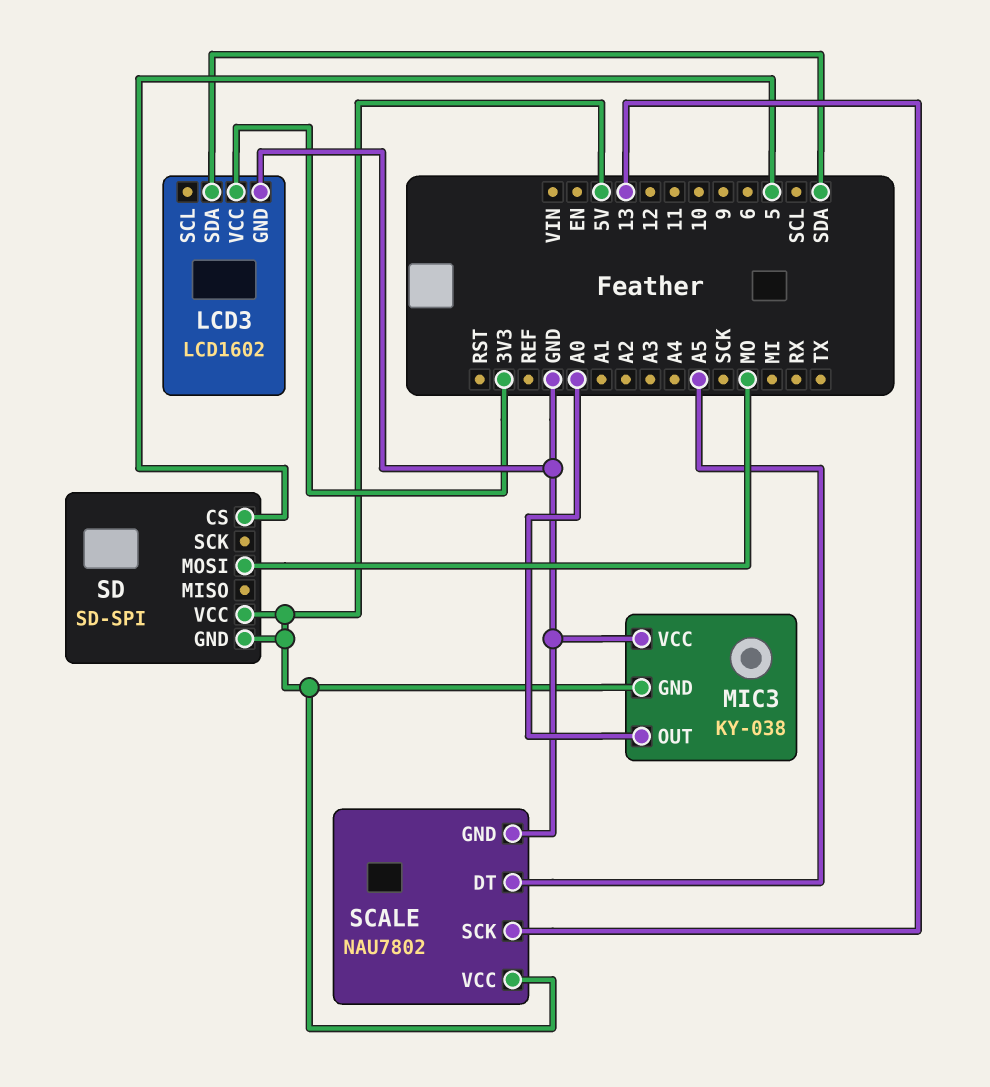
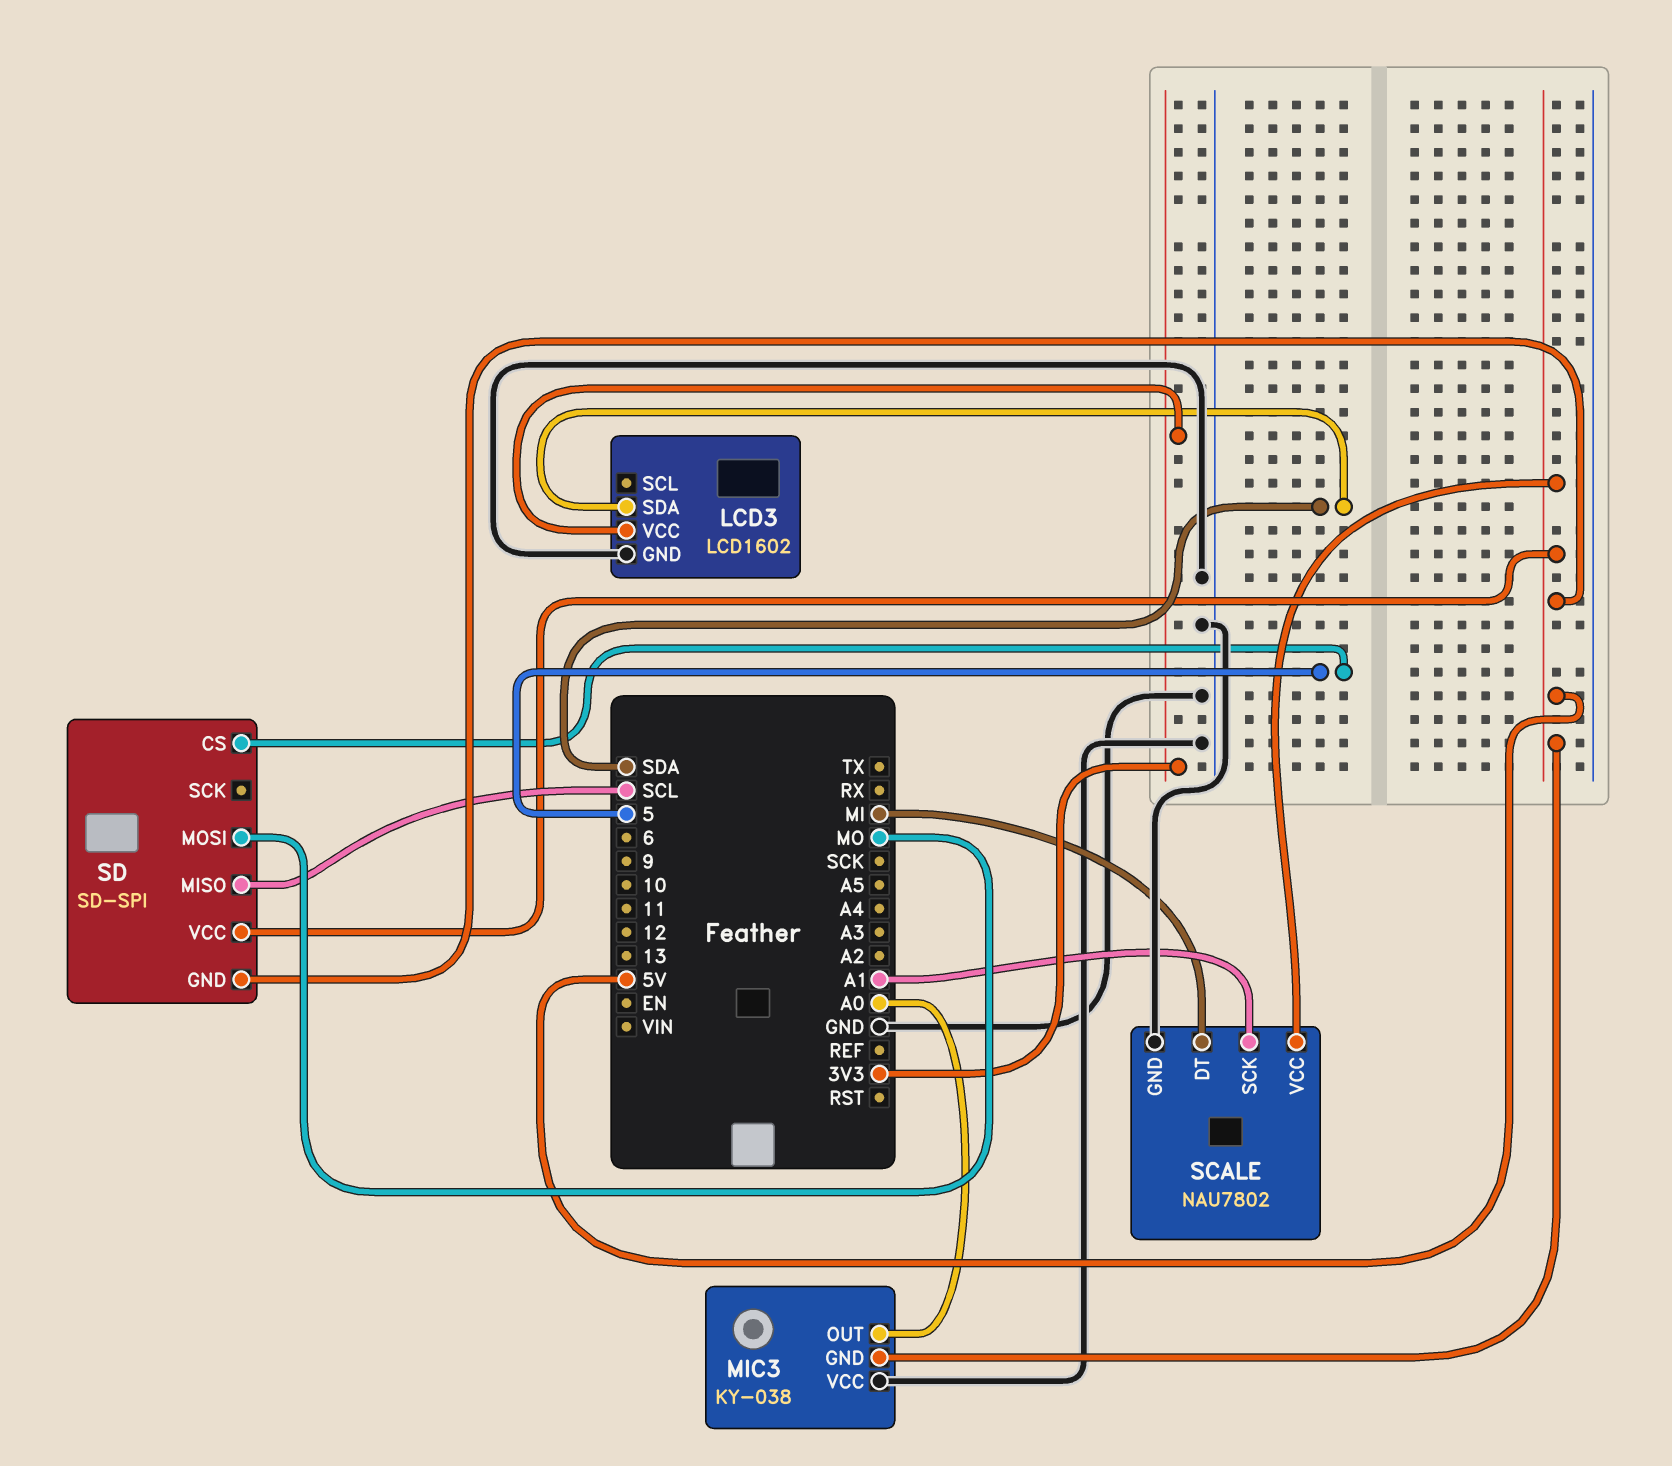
SCALE pin DT: A5 -> MI
SCALE pin SCK: 13 -> A1
SD pin MISO: none -> SCL

